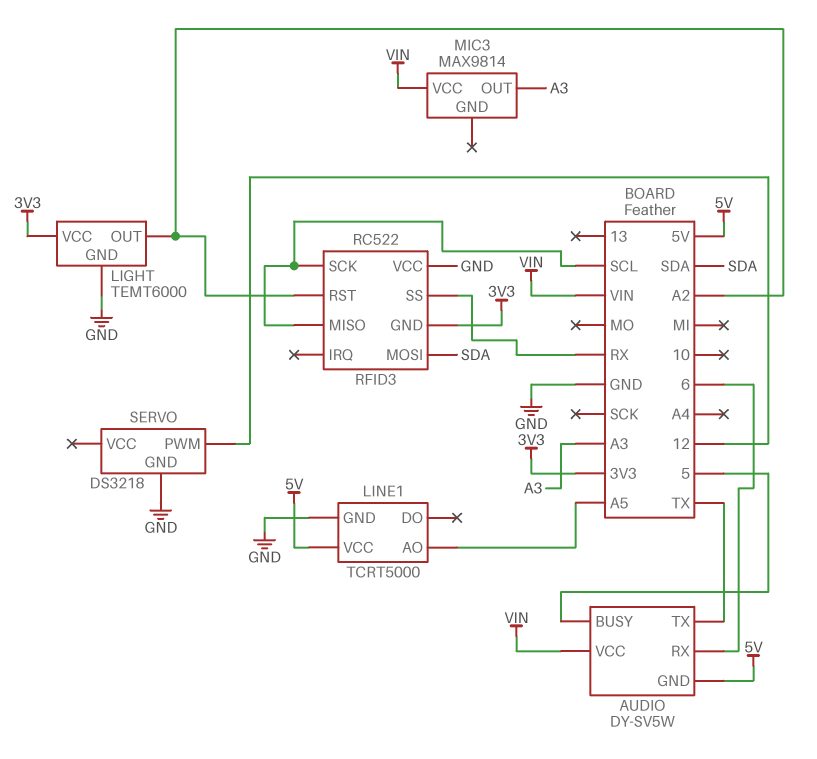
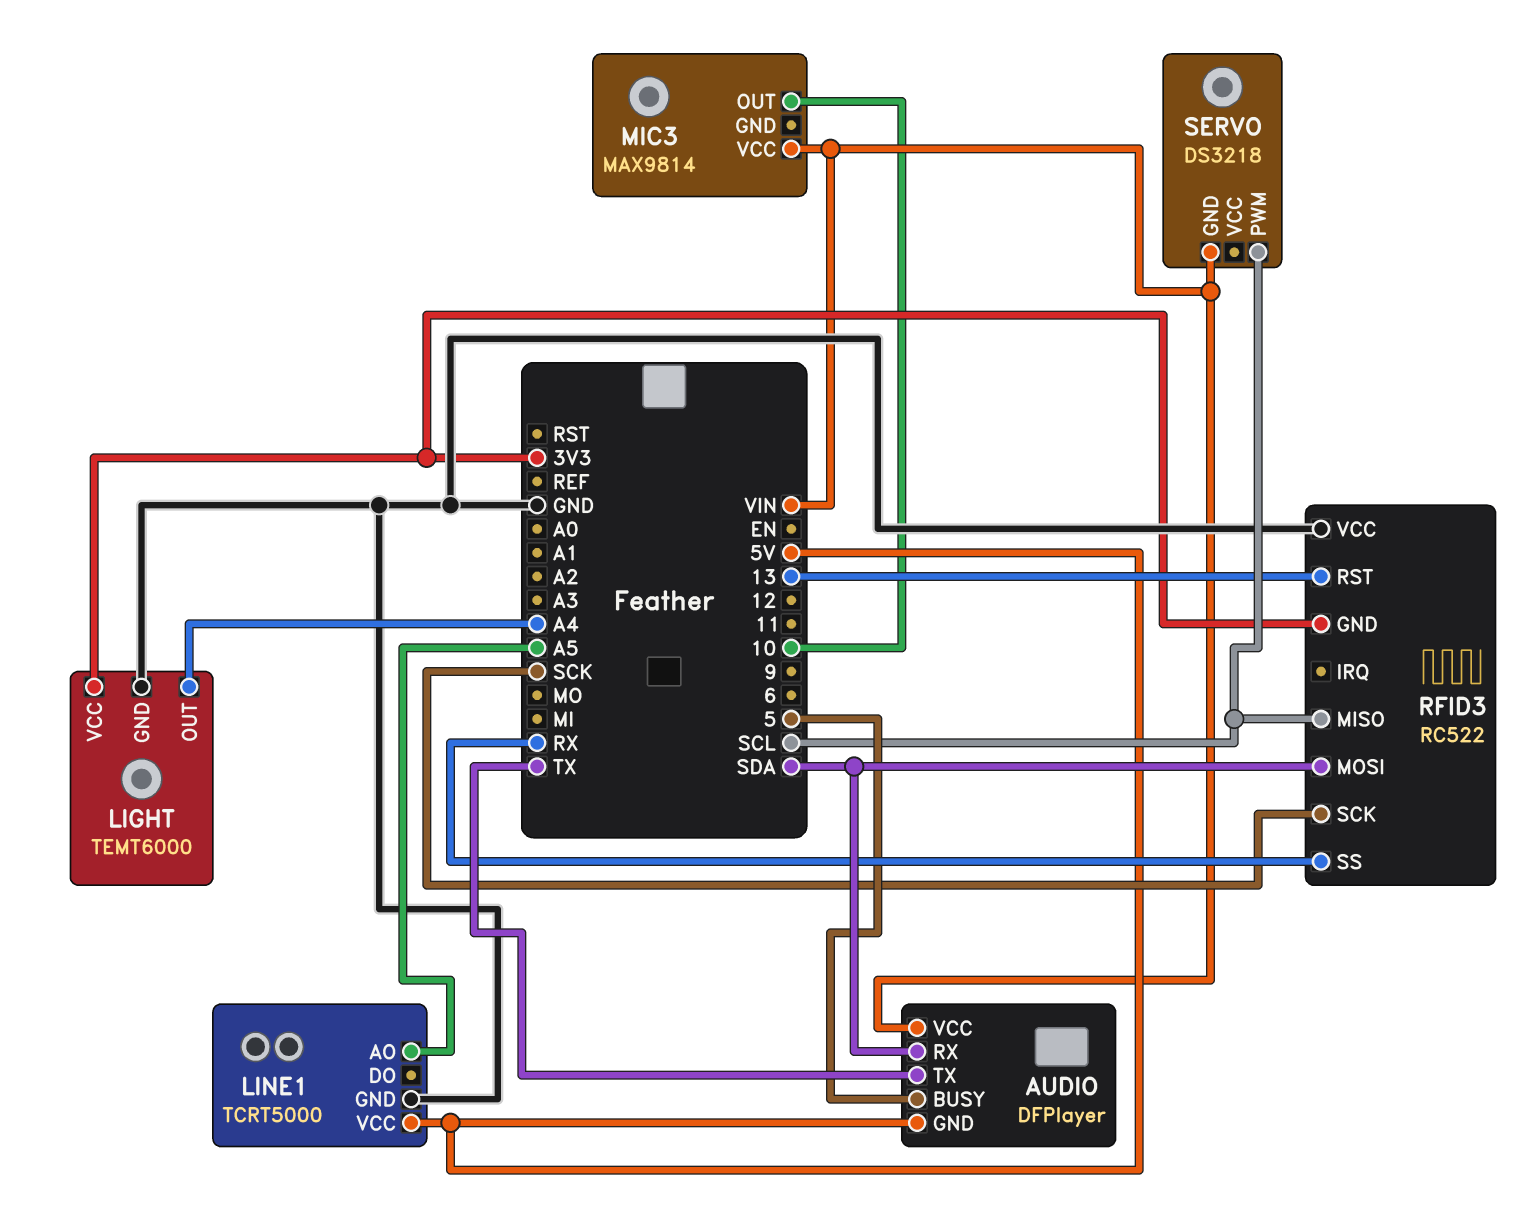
AUDIO: DY-SV5W -> DFPlayer
AUDIO pin RX: 6 -> SDA
LIGHT pin OUT: A2 -> A4
MIC3 pin OUT: A3 -> 10
RFID3 pin RST: A2 -> 13
RFID3 pin SCK: SCL -> SCK
SERVO pin GND: GND -> VIN
SERVO pin PWM: 12 -> SCL

